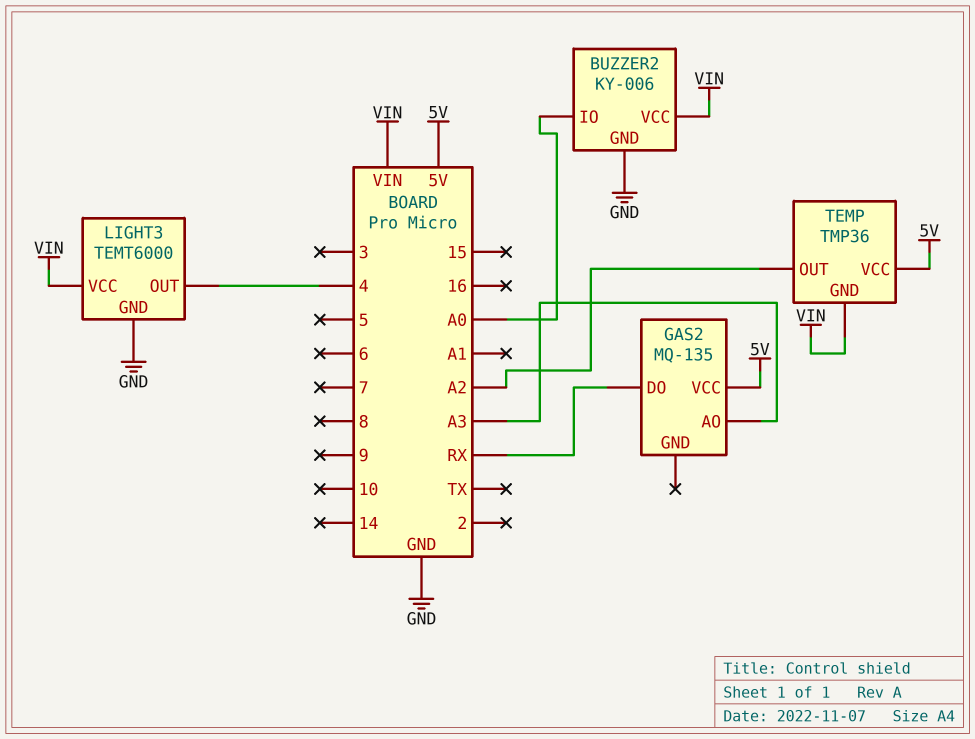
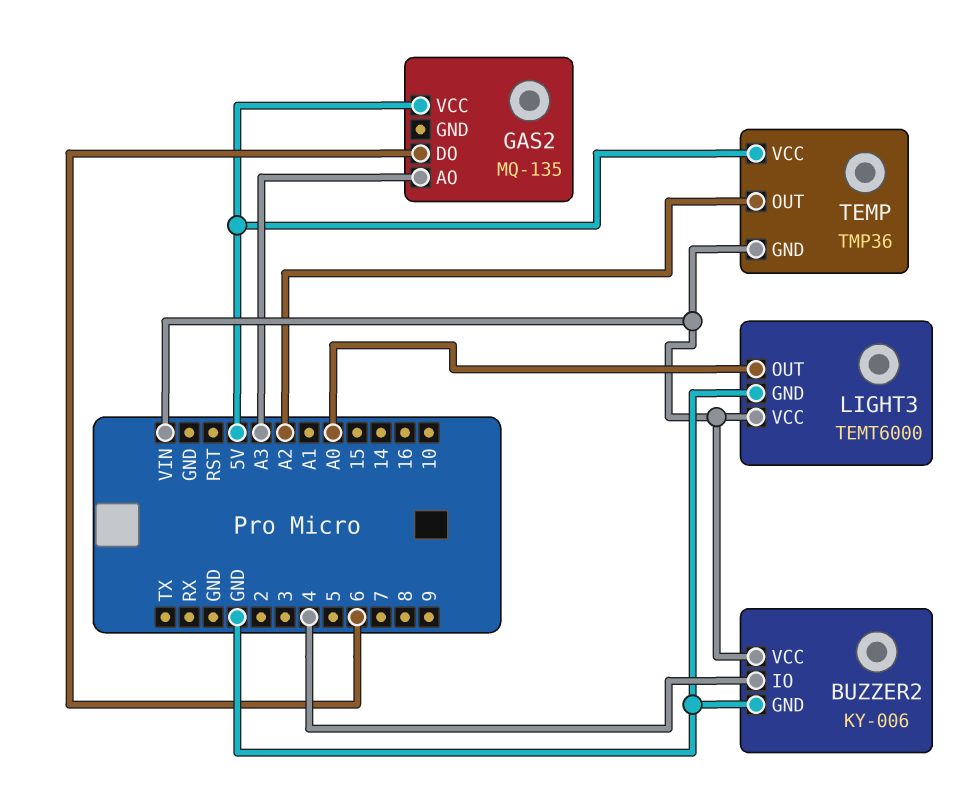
BUZZER2 pin IO: A0 -> 4
GAS2 pin DO: RX -> 6
LIGHT3 pin OUT: 4 -> A0

